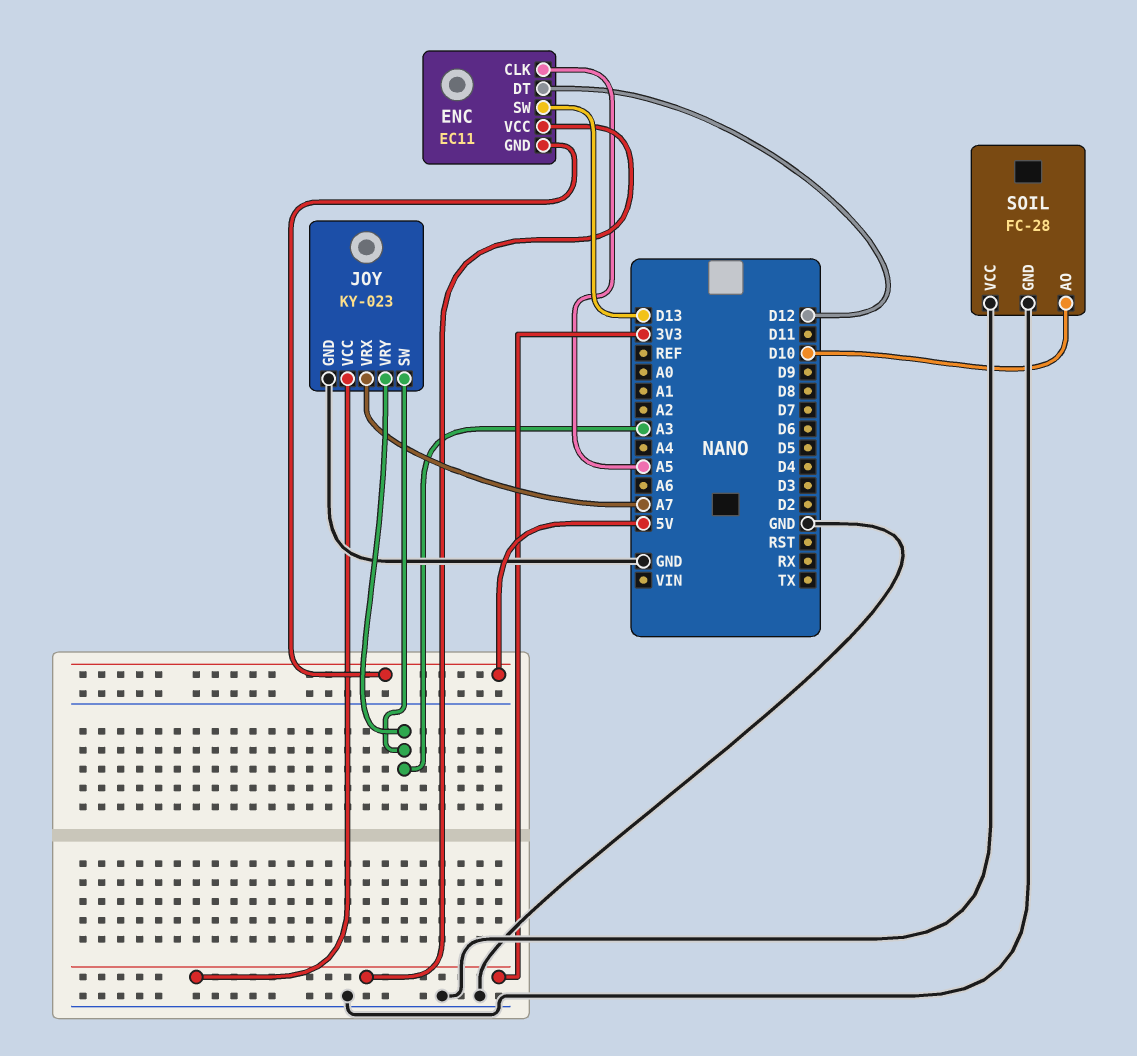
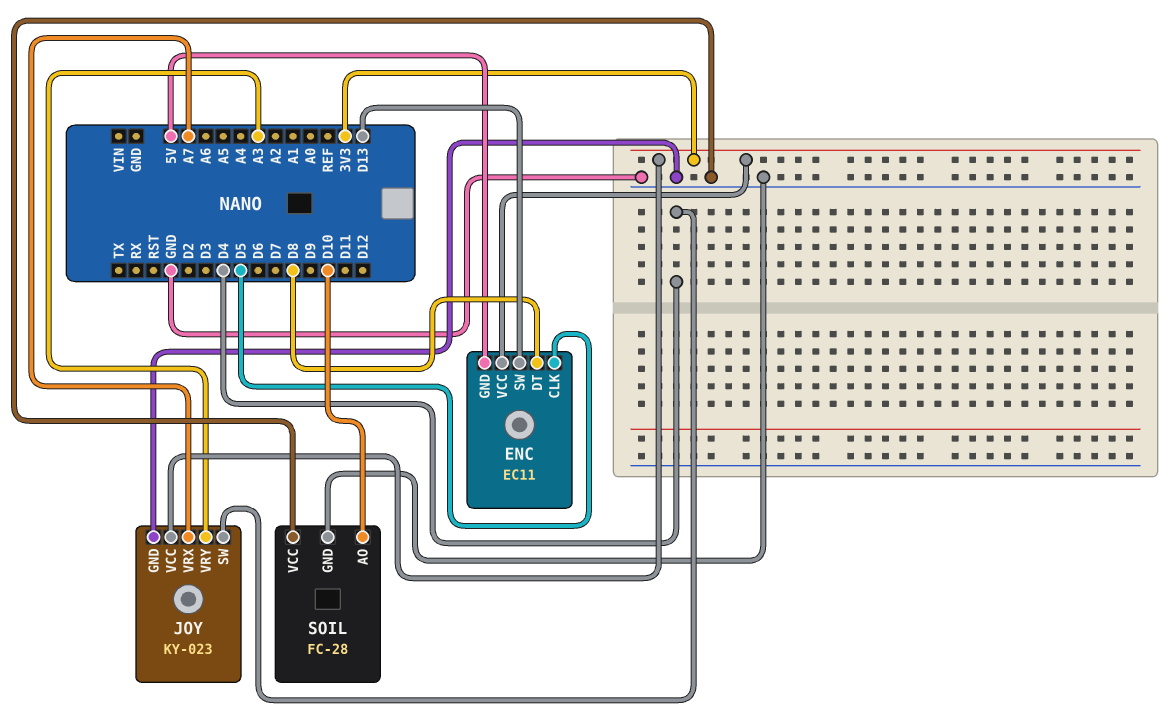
ENC pin CLK: A5 -> D5
ENC pin DT: D12 -> D8
JOY pin SW: A3 -> D4

